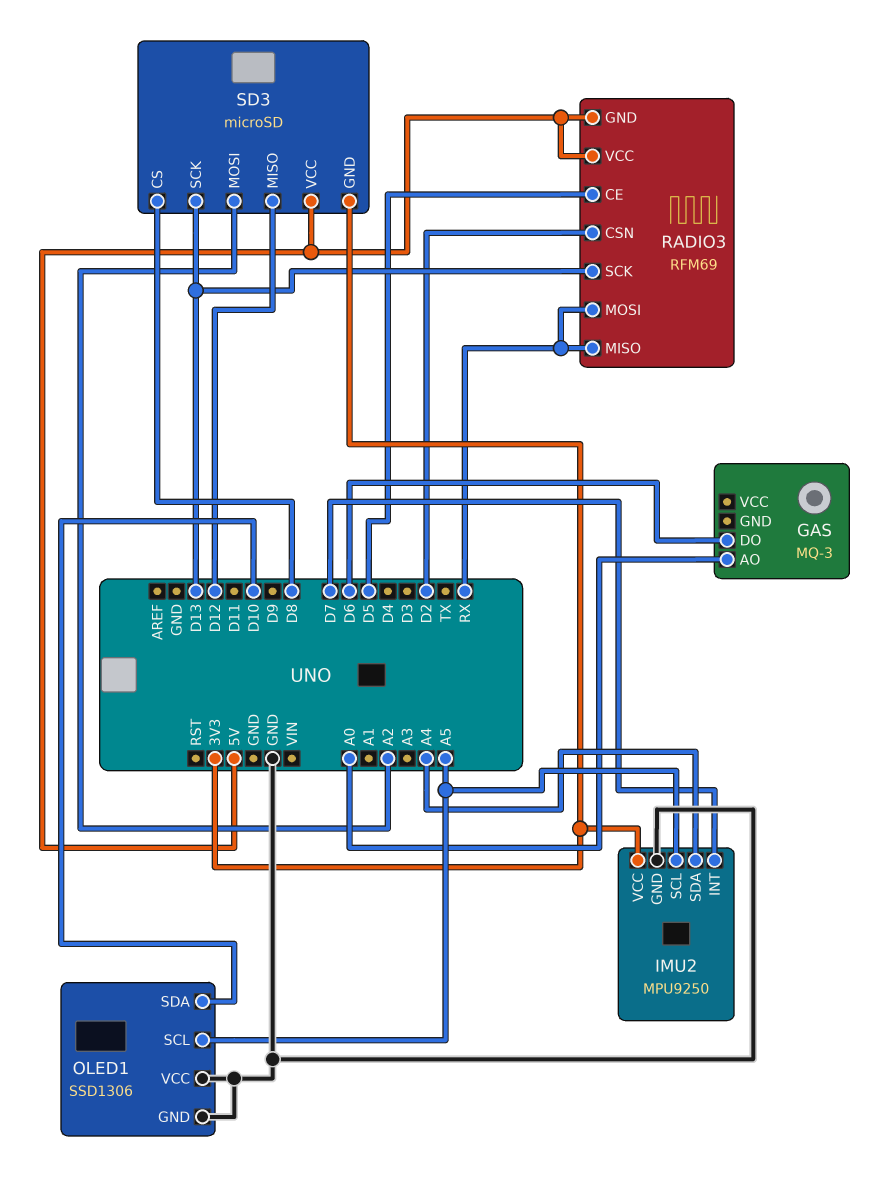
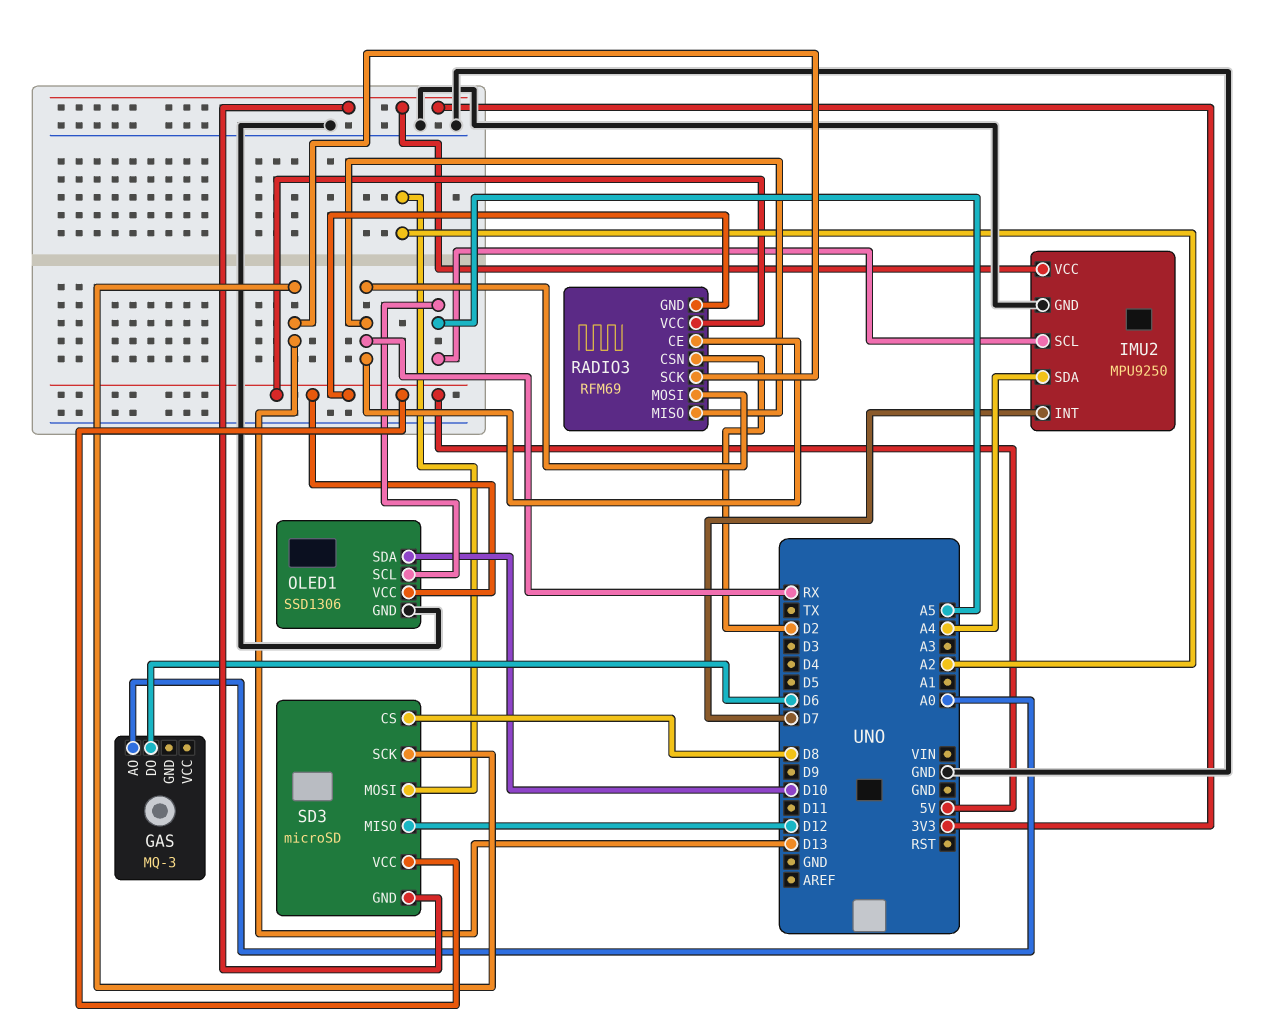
OLED1 pin VCC: GND -> 5V
RADIO3 pin CE: D5 -> RX

